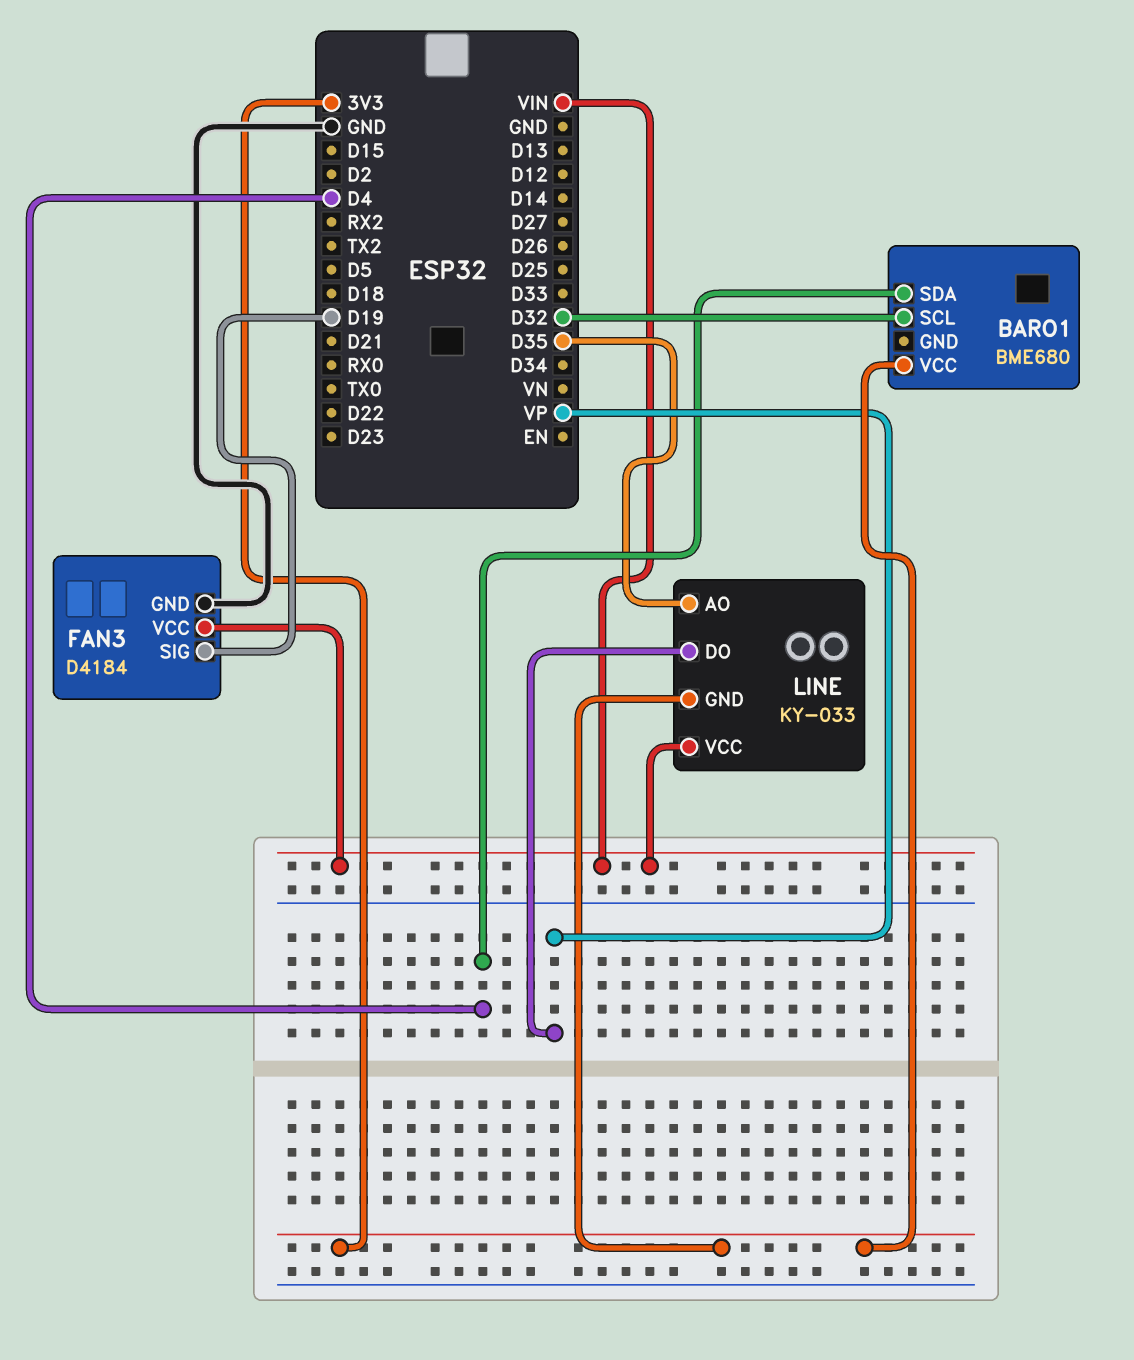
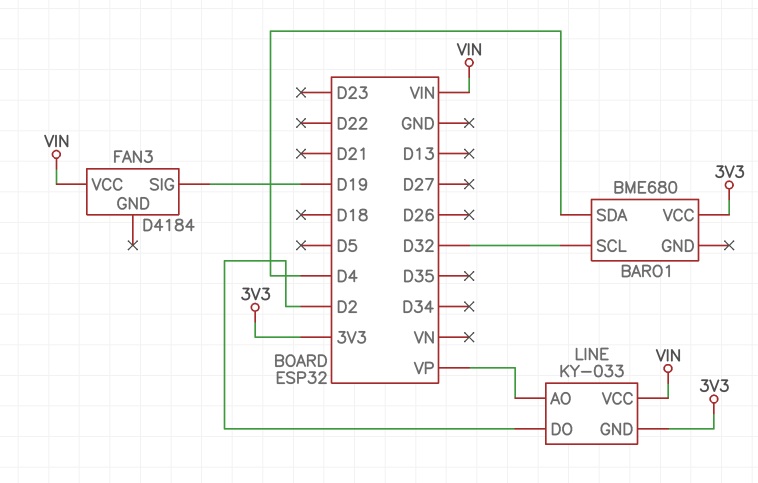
FAN3 pin GND: GND -> none
LINE pin AO: D35 -> VP
LINE pin DO: VP -> D2

